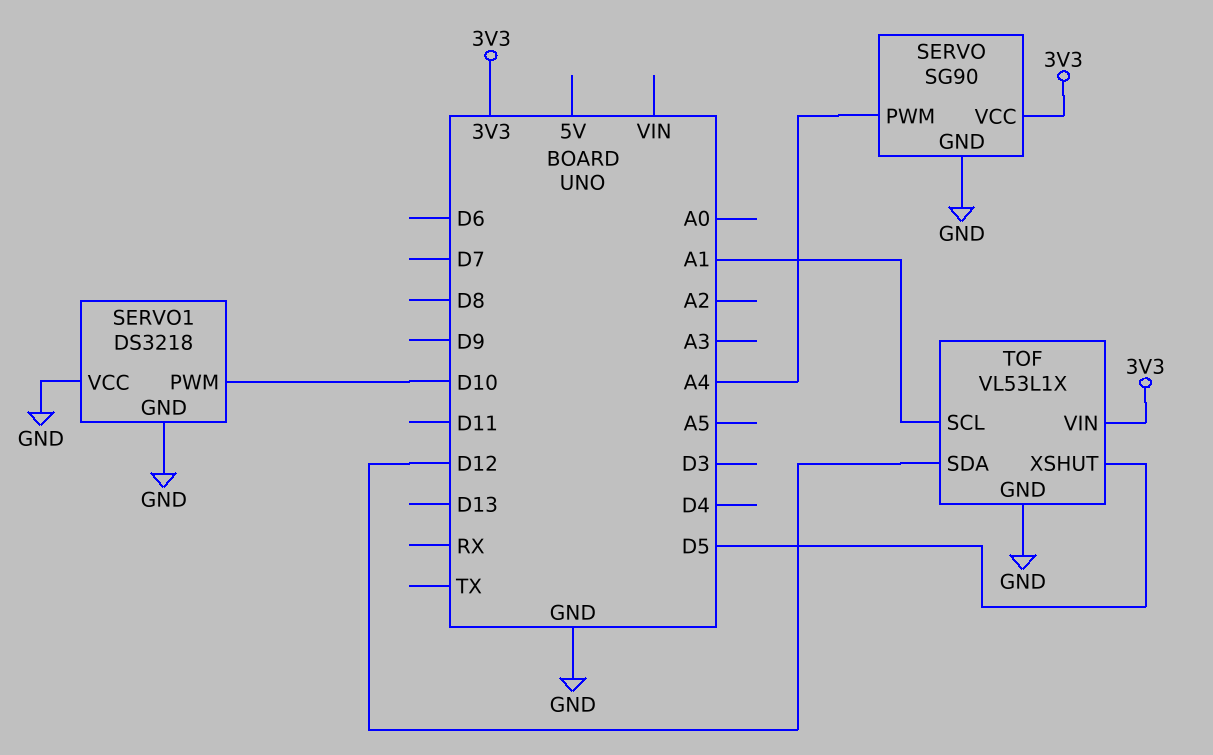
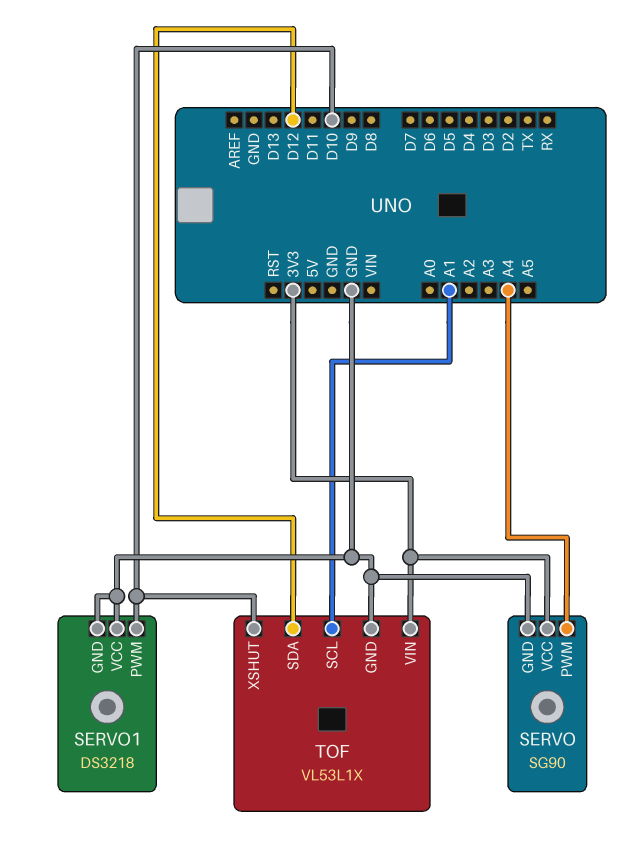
TOF pin XSHUT: D5 -> D10

